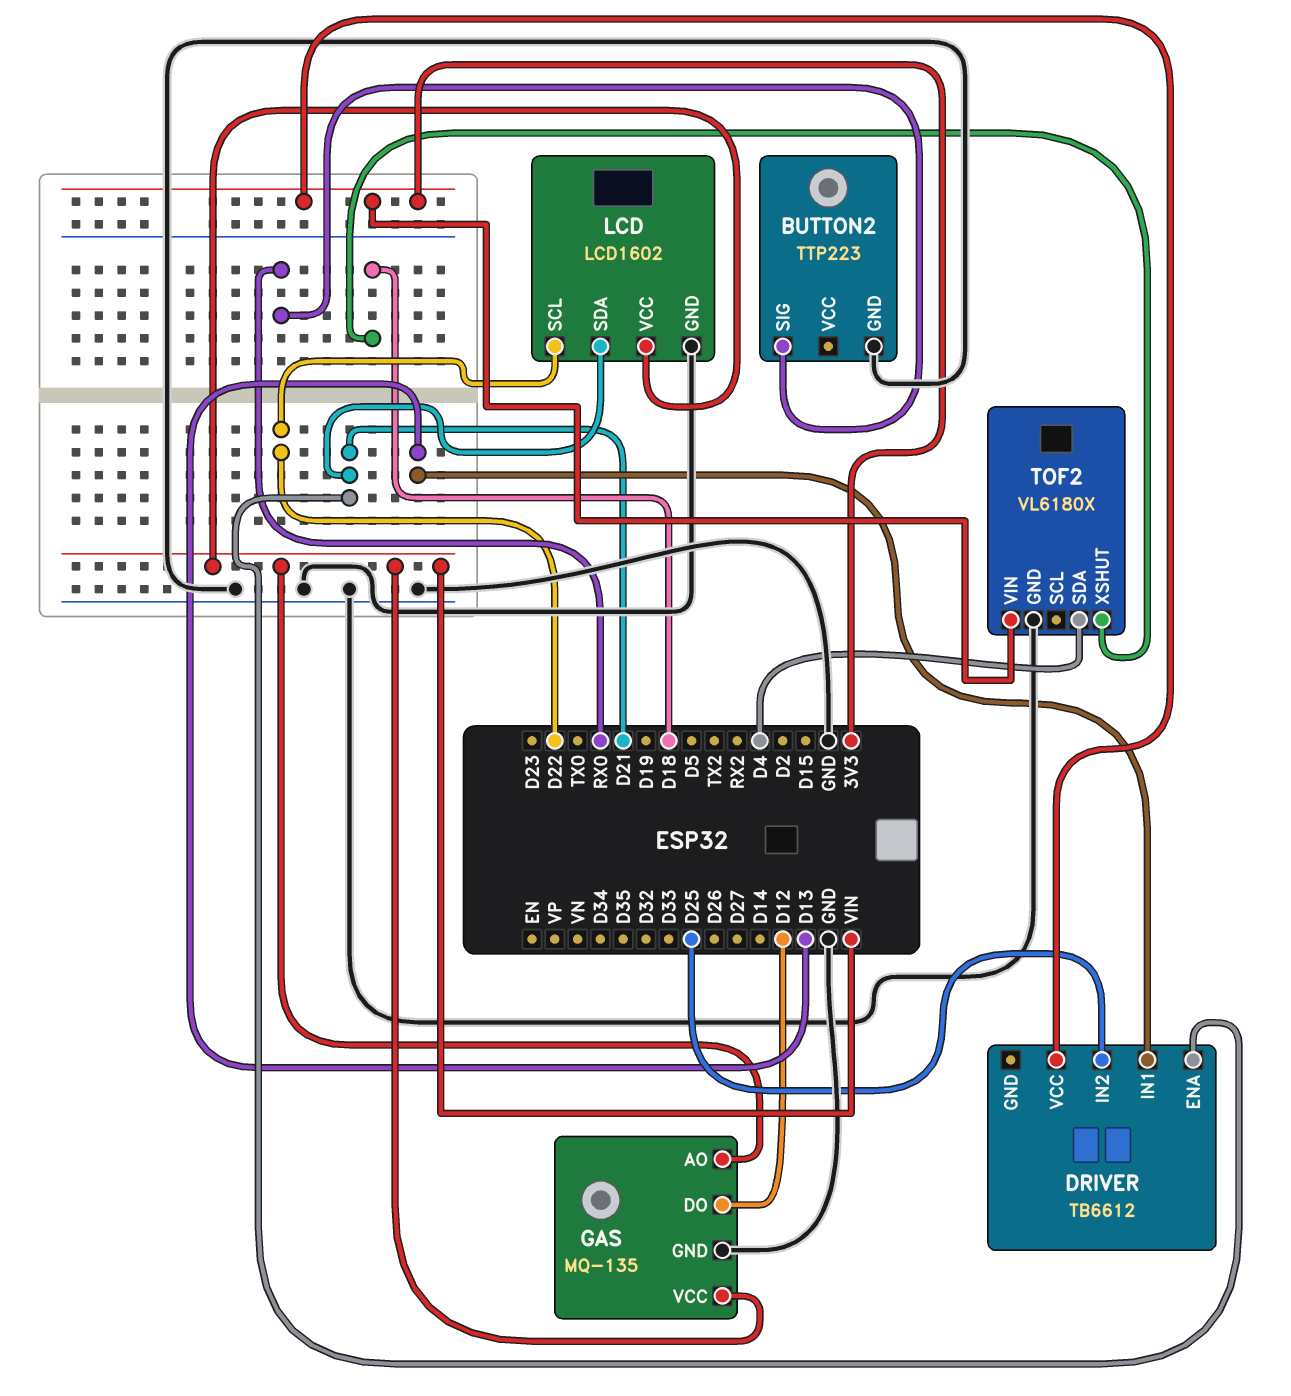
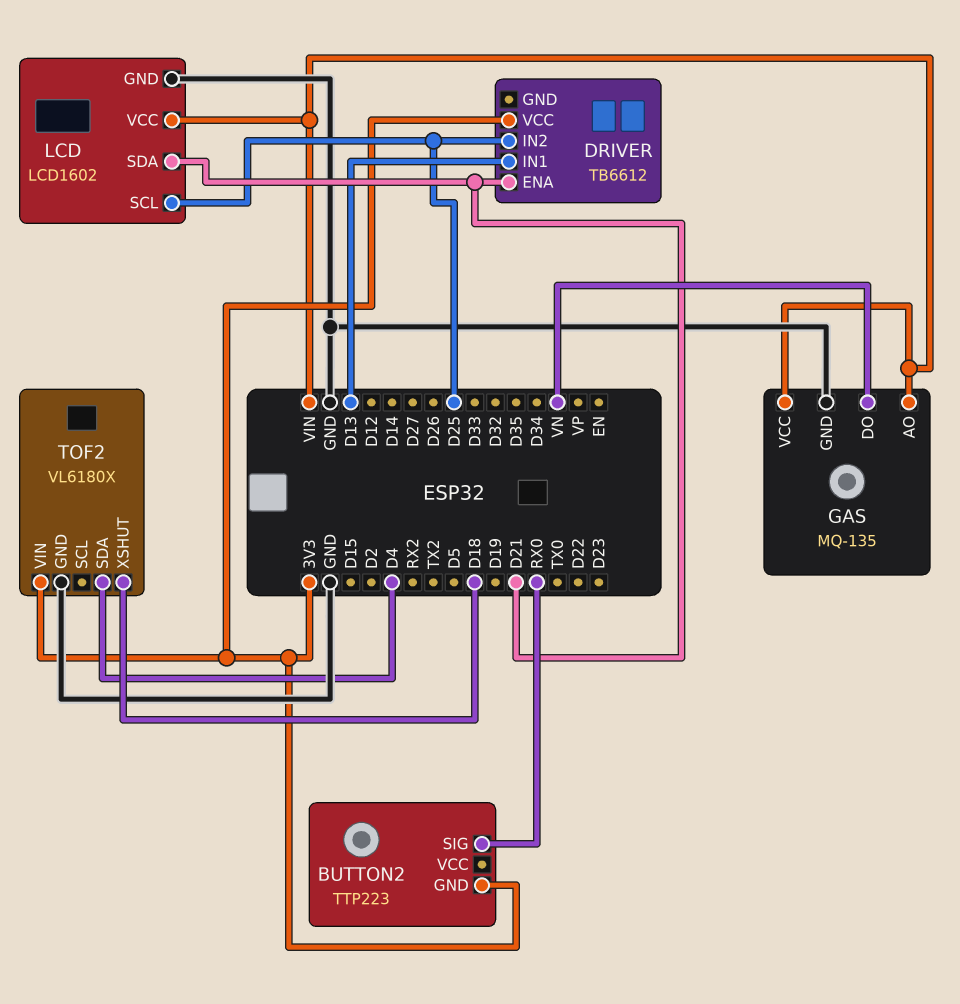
BUTTON2 pin GND: GND -> 3V3
GAS pin DO: D12 -> VN
LCD pin SCL: D22 -> D25

